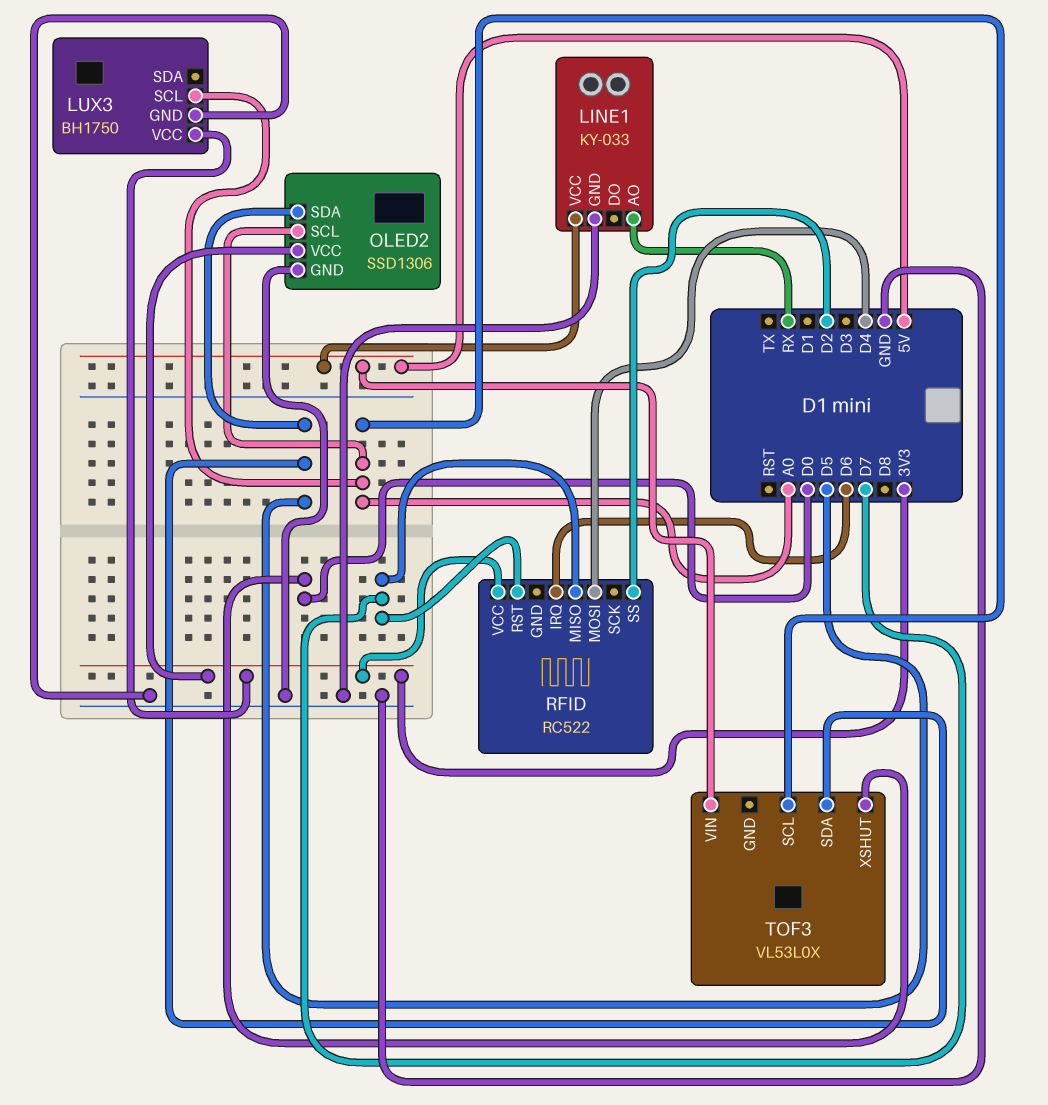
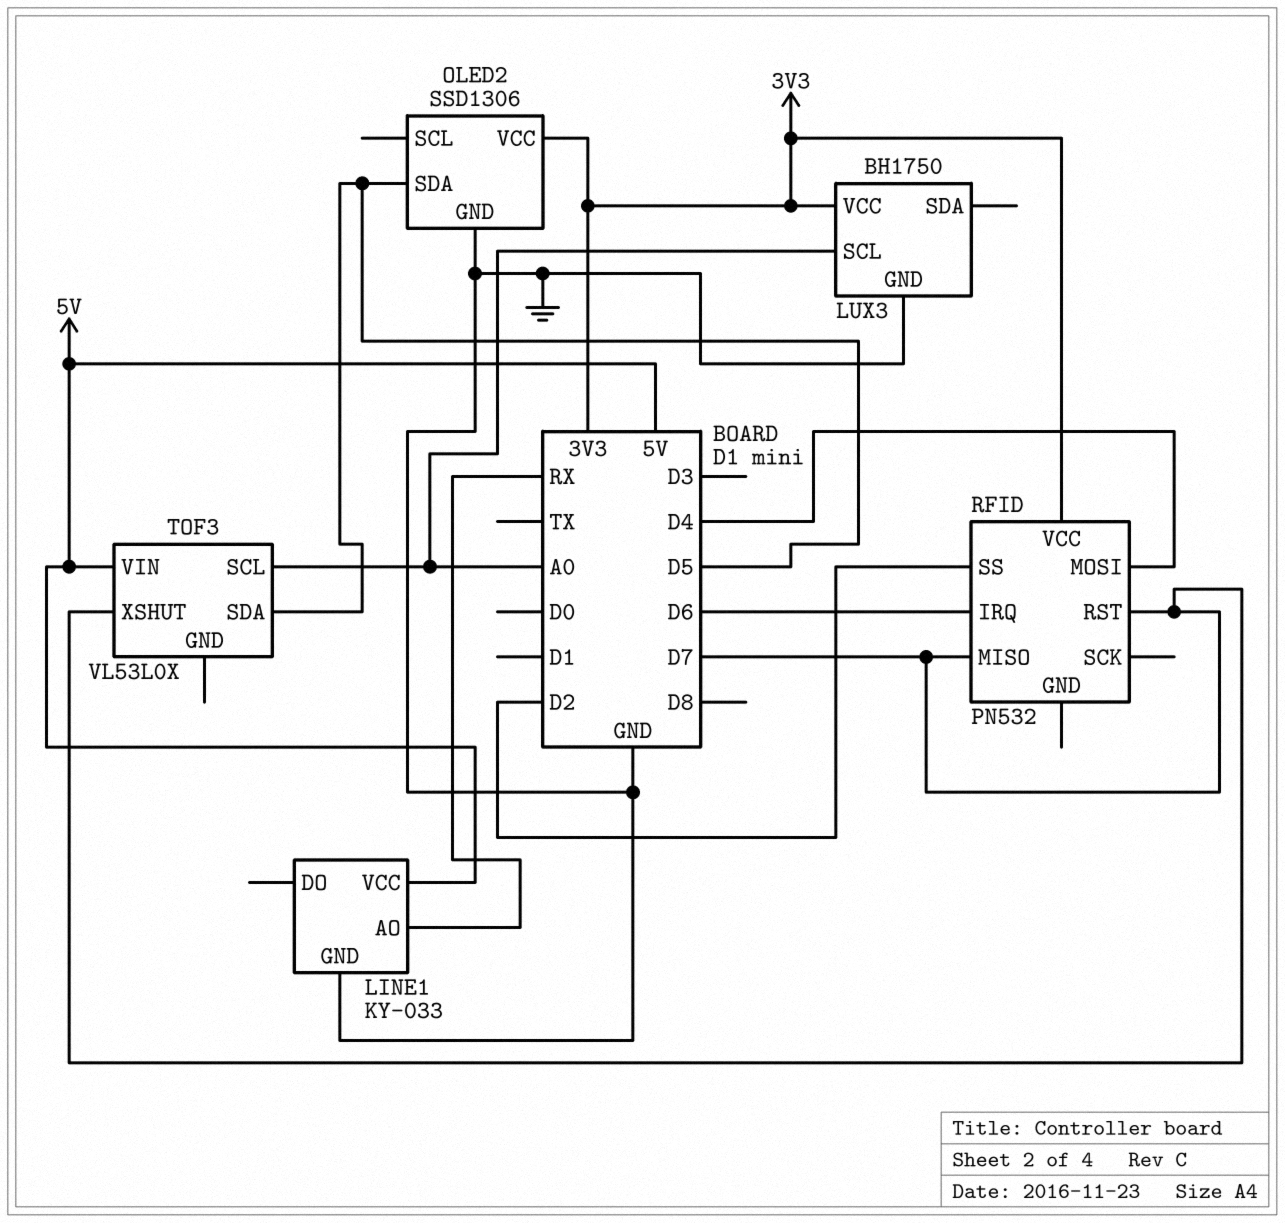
OLED2 pin SCL: A0 -> none
RFID: RC522 -> PN532
TOF3 pin XSHUT: D0 -> D7

